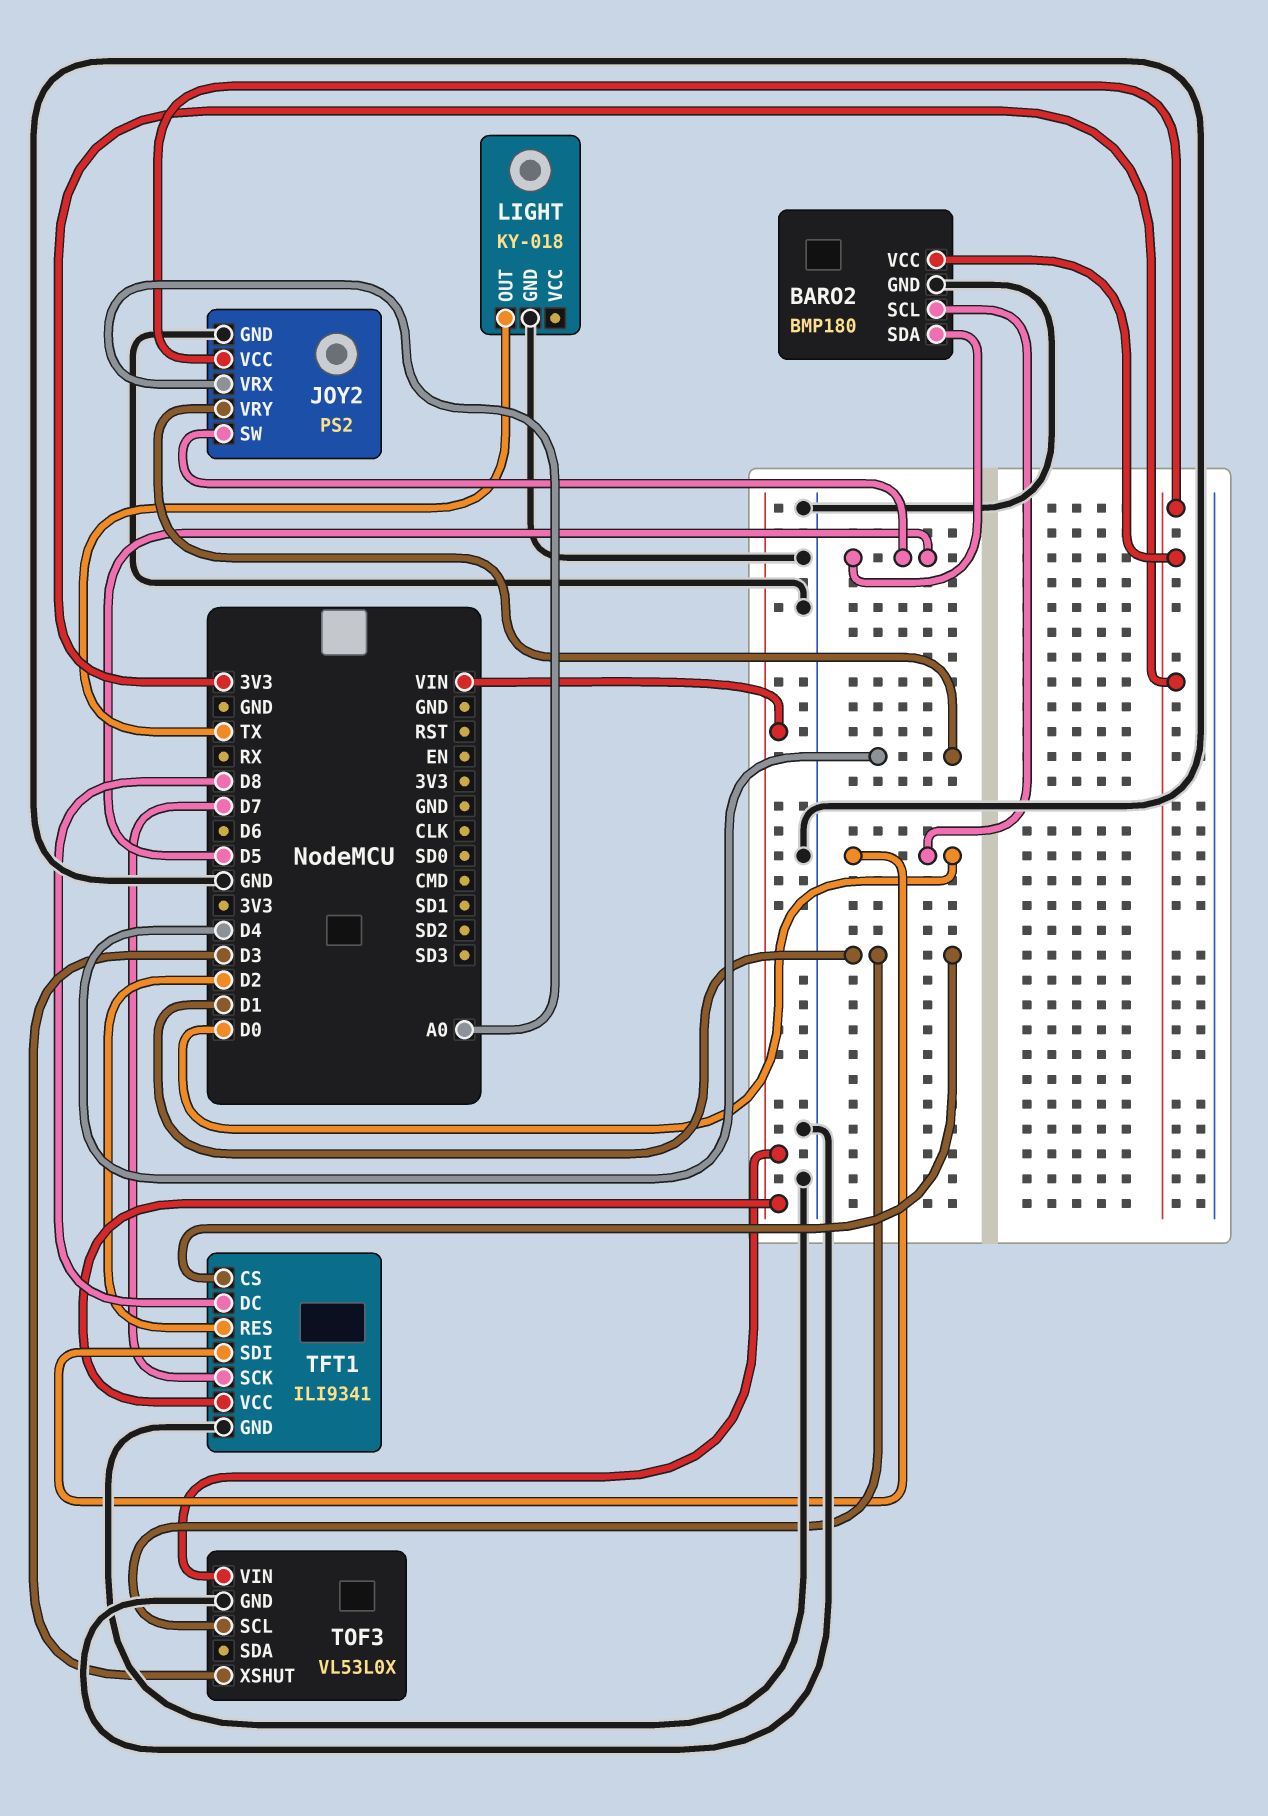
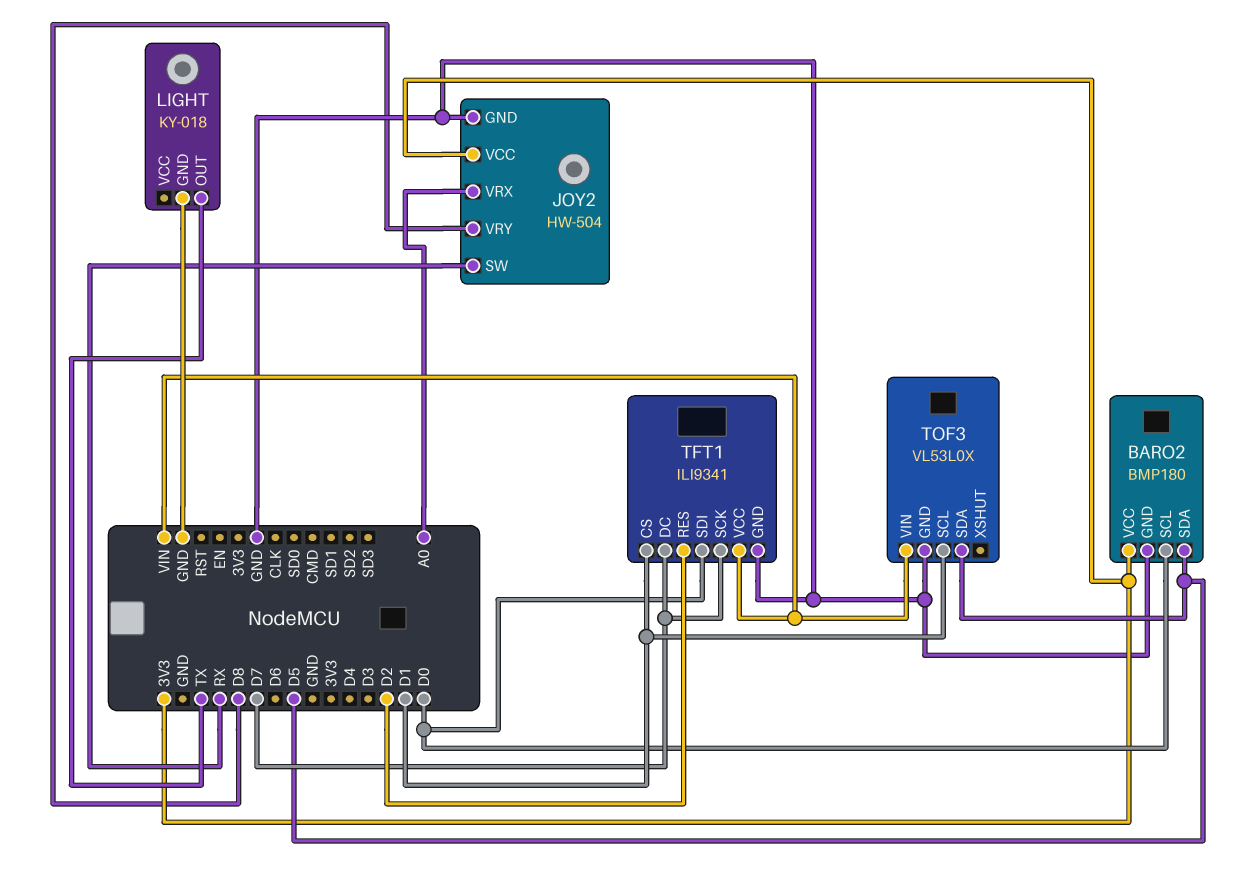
JOY2: PS2 -> HW-504
JOY2 pin SW: D5 -> RX
JOY2 pin VRY: D4 -> D8
TFT1 pin DC: D8 -> D7
TOF3 pin SDA: none -> D5
TOF3 pin XSHUT: D3 -> none

